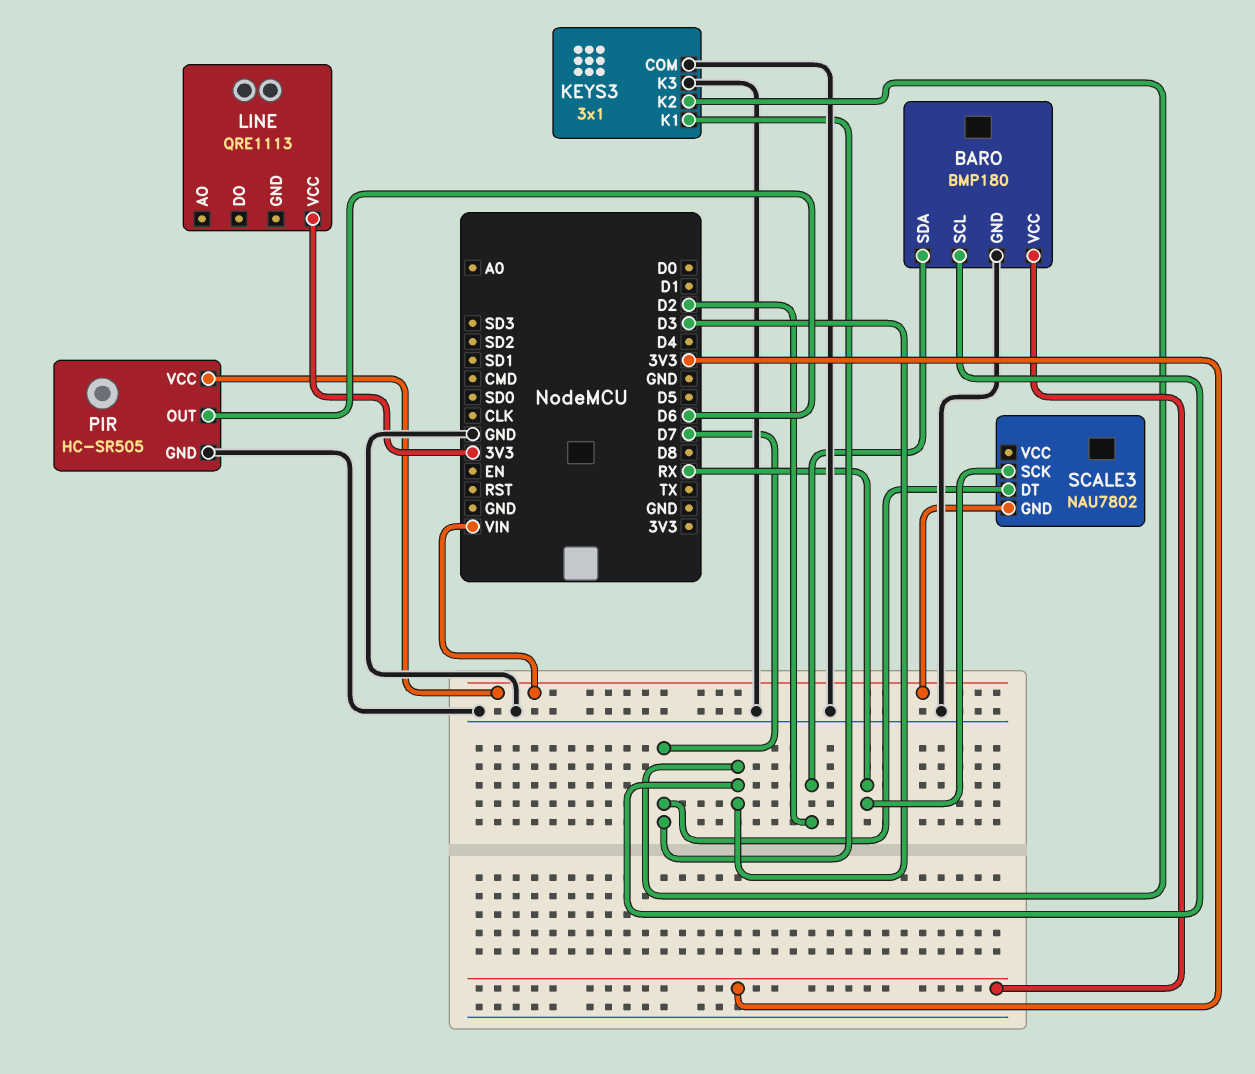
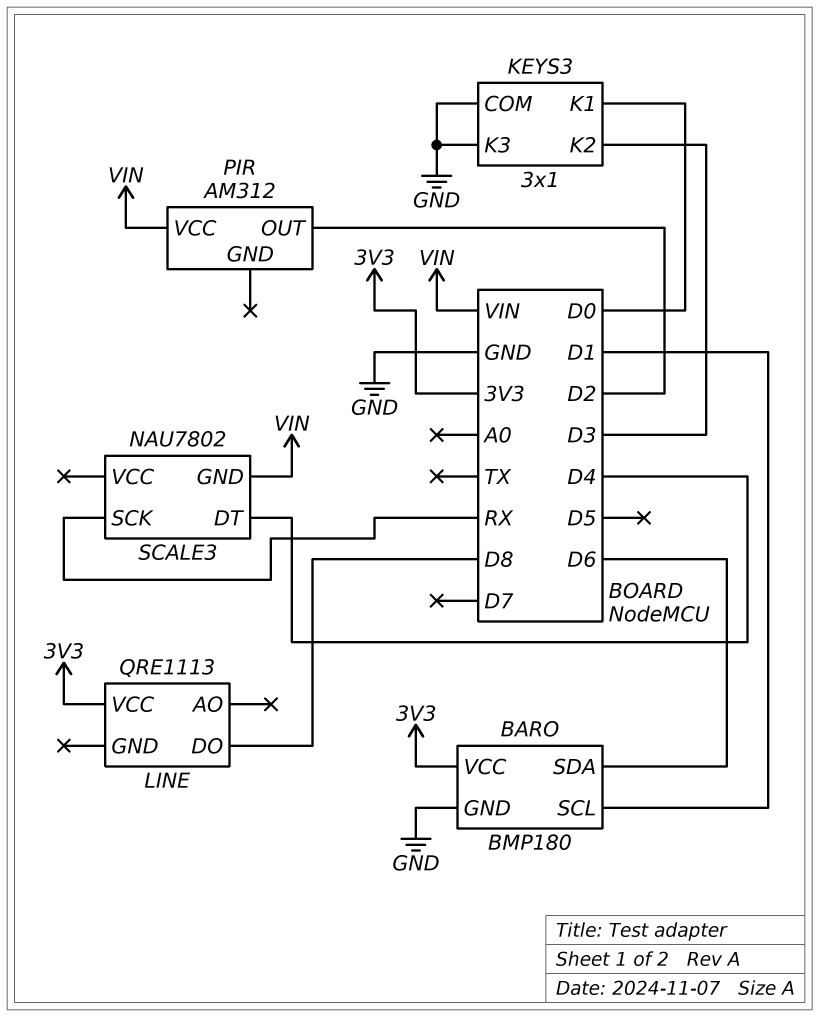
BARO pin SCL: D3 -> D1
BARO pin SDA: D2 -> D6
KEYS3 pin K1: D7 -> D0
LINE pin DO: none -> D8
PIR: HC-SR505 -> AM312
PIR pin GND: GND -> none
PIR pin OUT: D6 -> D2
SCALE3 pin DT: D7 -> D4

